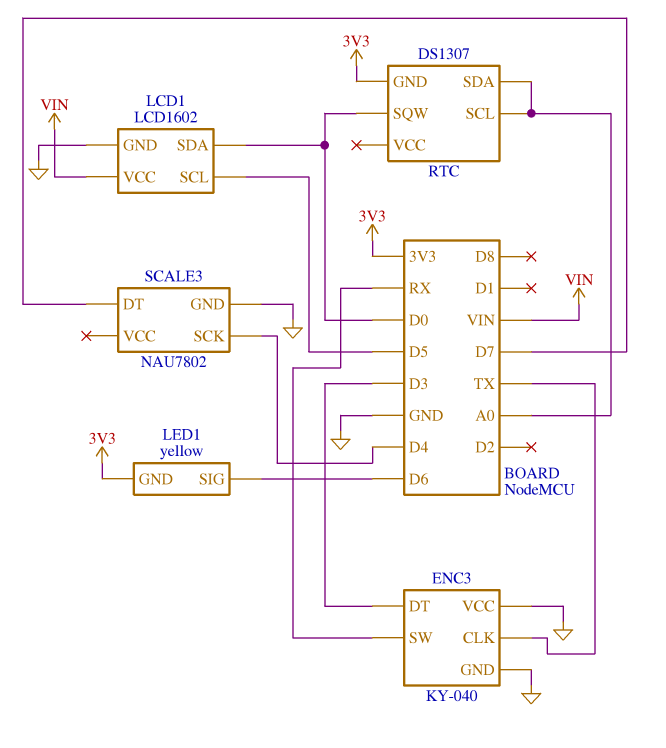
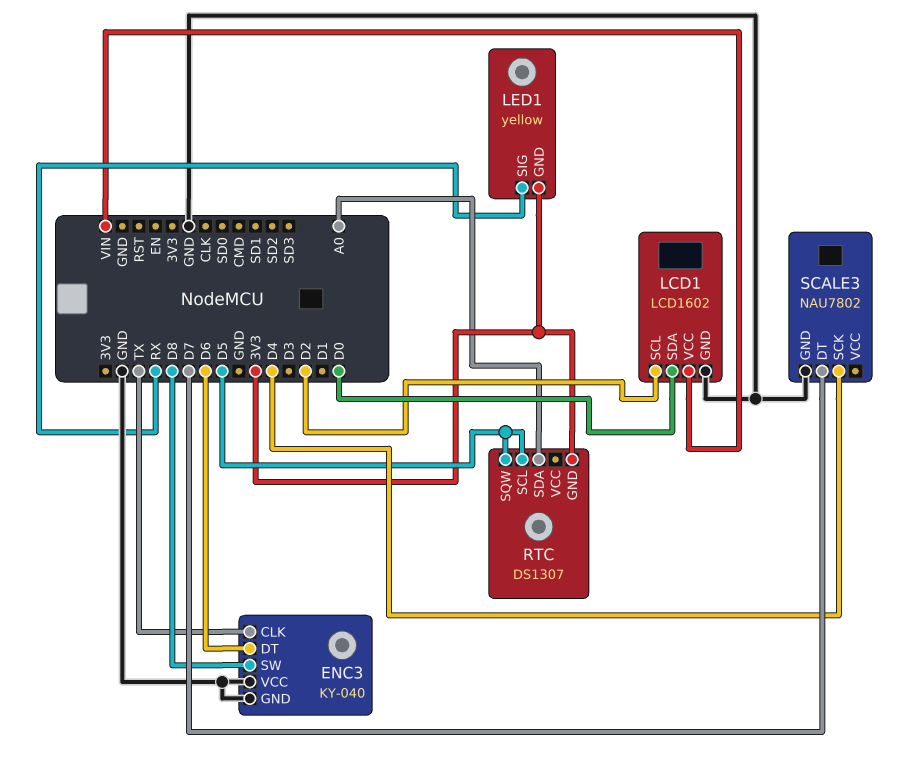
ENC3 pin DT: D3 -> D6
ENC3 pin SW: RX -> D8
LCD1 pin SCL: D5 -> D2
LED1 pin SIG: D6 -> RX
RTC pin SCL: A0 -> D5
RTC pin SQW: D0 -> D5

